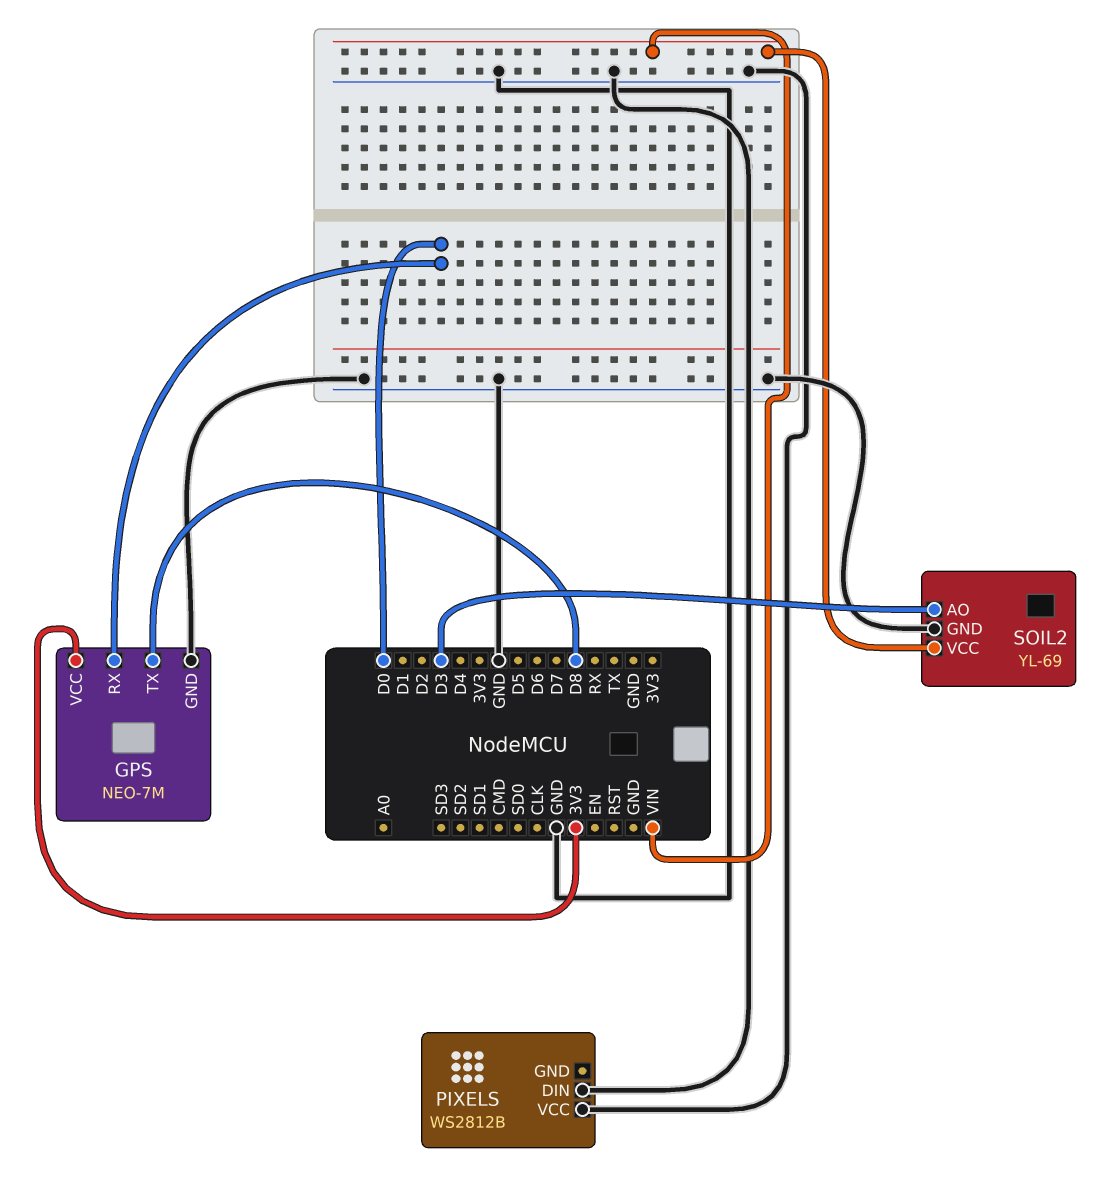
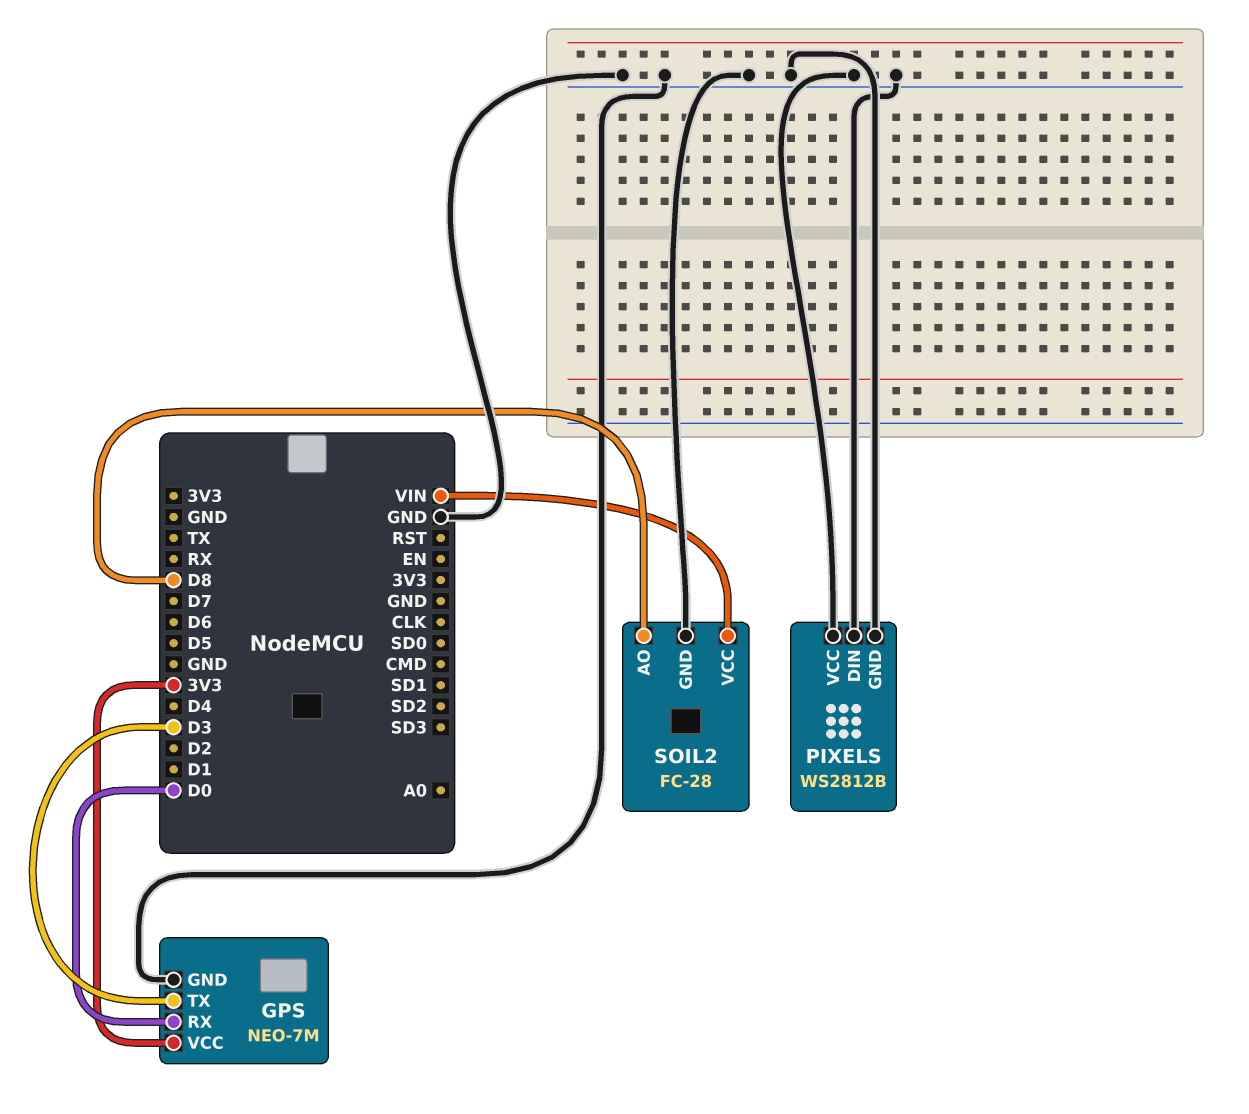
GPS pin TX: D8 -> D3
PIXELS pin GND: none -> GND
SOIL2: YL-69 -> FC-28
SOIL2 pin AO: D3 -> D8

